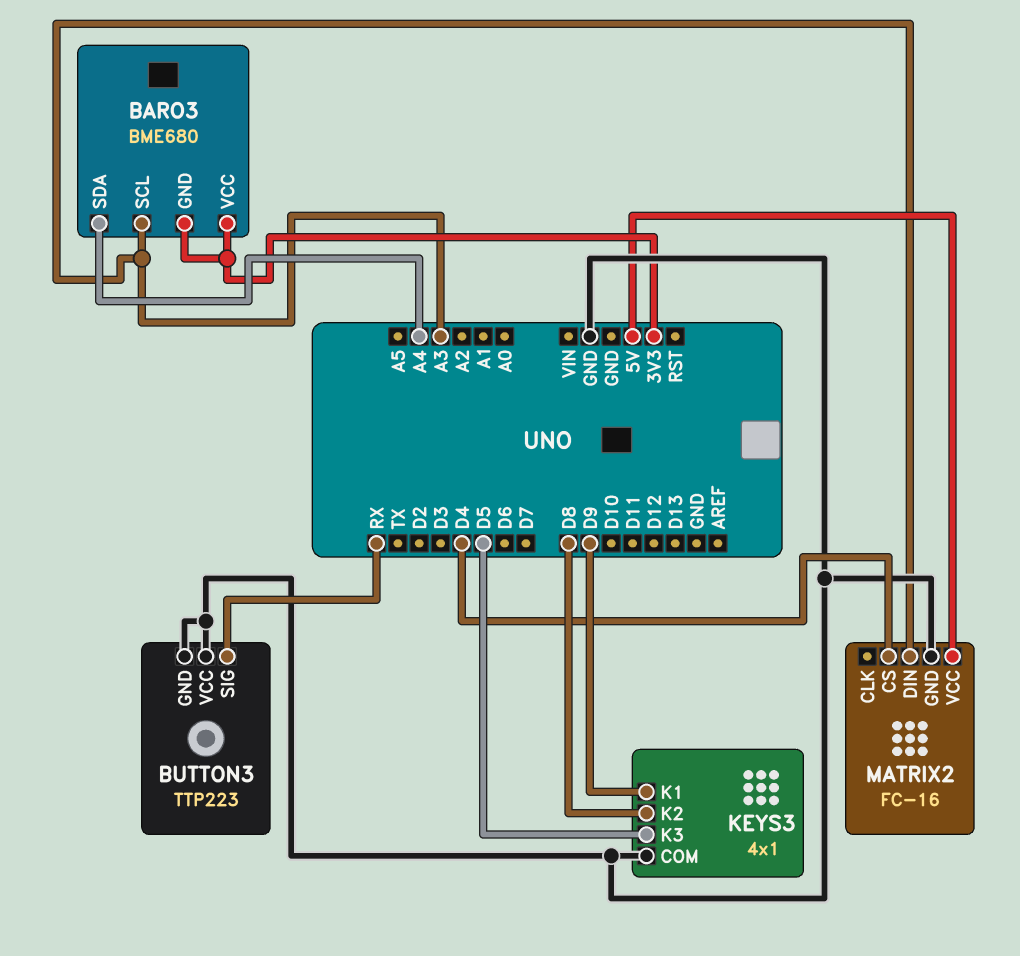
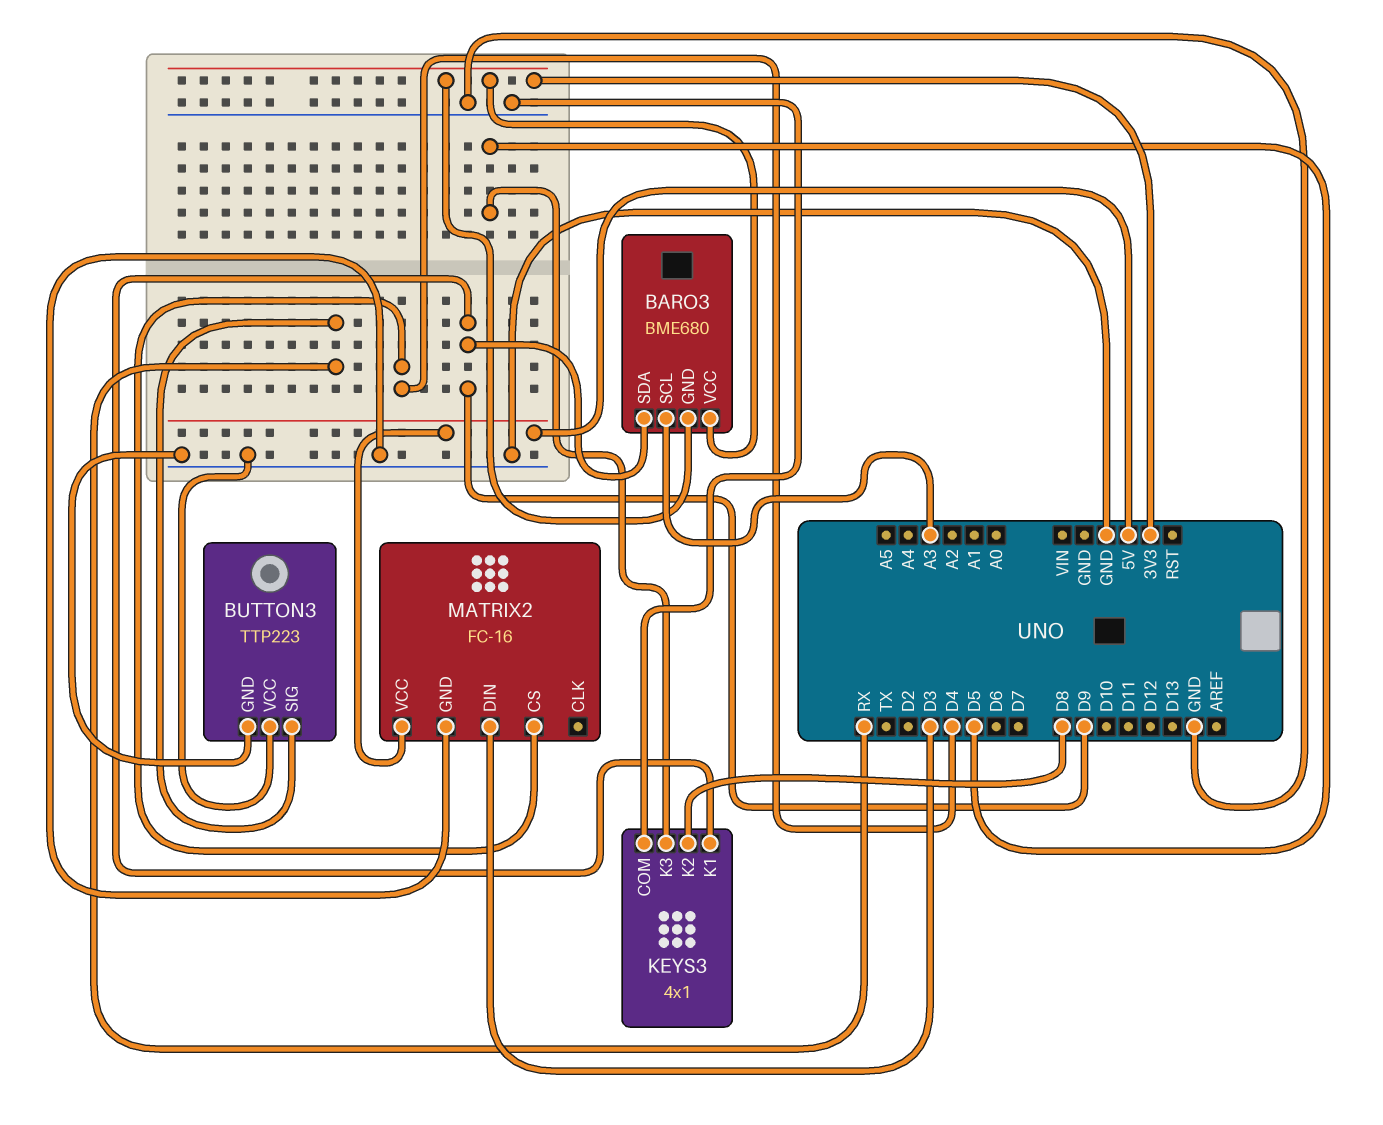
BARO3 pin SDA: A4 -> D9
MATRIX2 pin DIN: A3 -> D3

